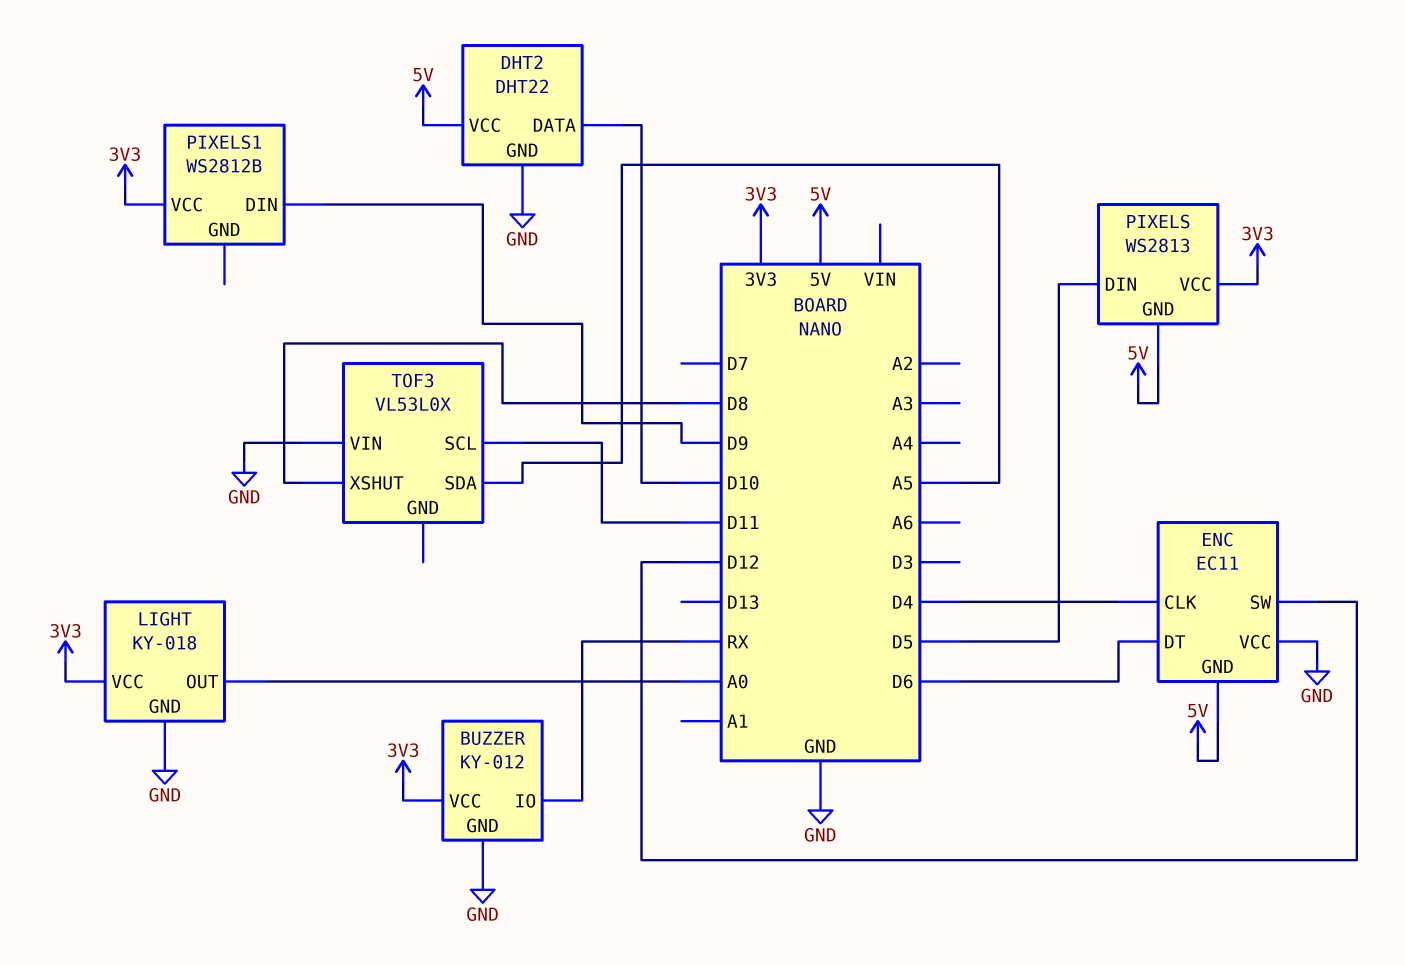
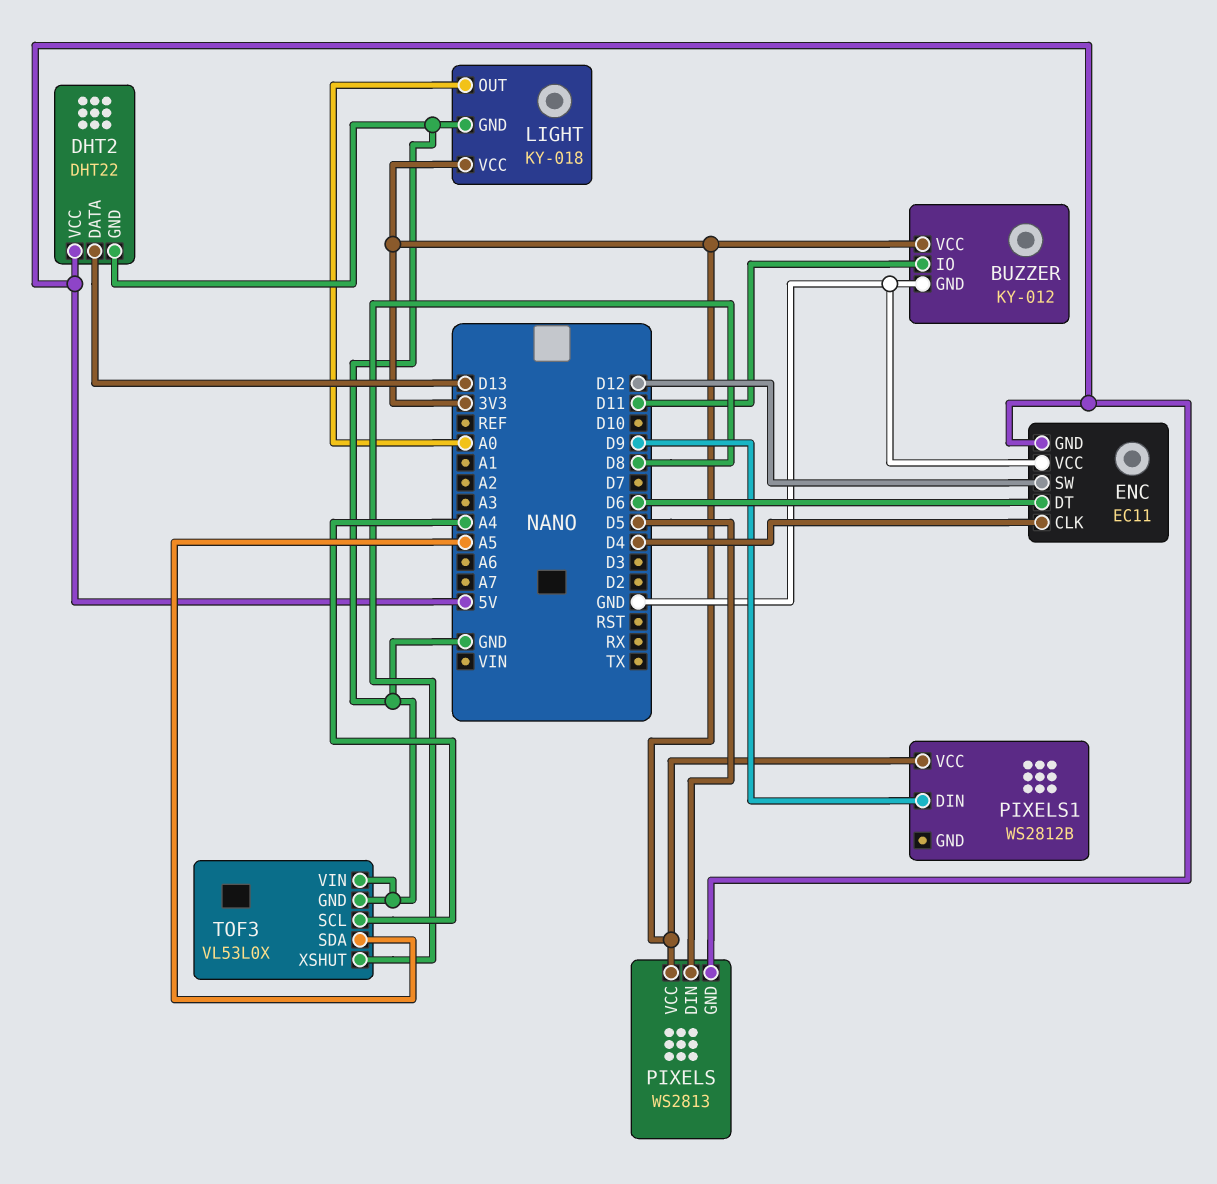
BUZZER pin IO: RX -> D11
DHT2 pin DATA: D10 -> D13
TOF3 pin GND: none -> GND
TOF3 pin SCL: D11 -> A4

